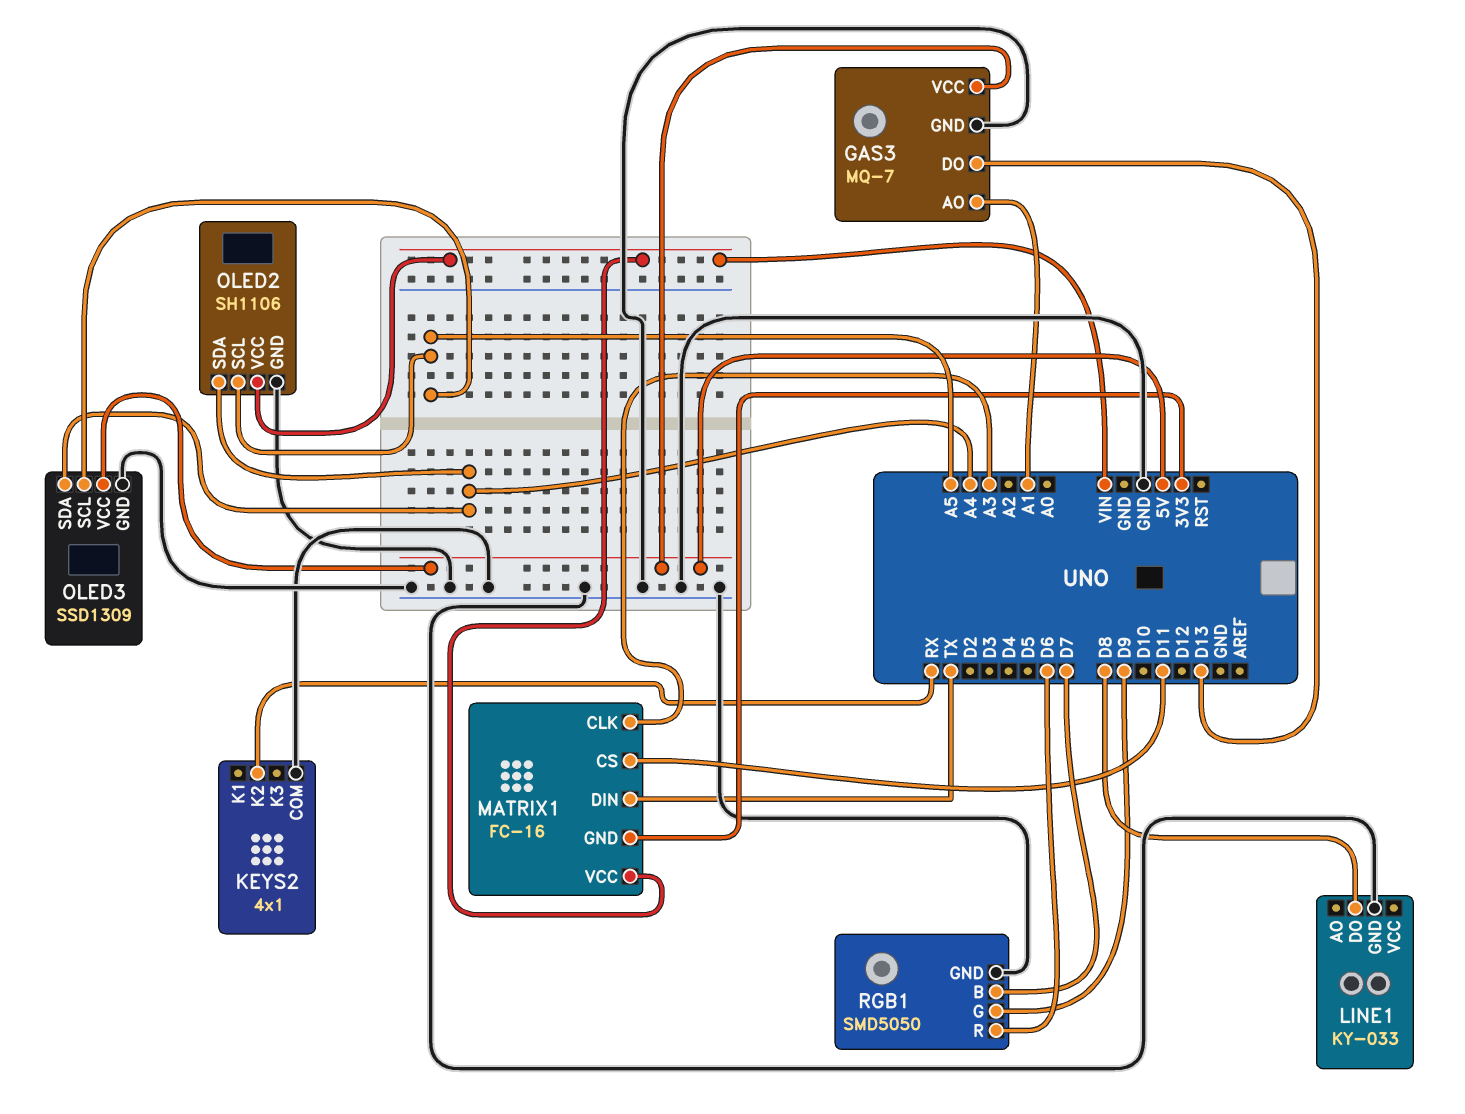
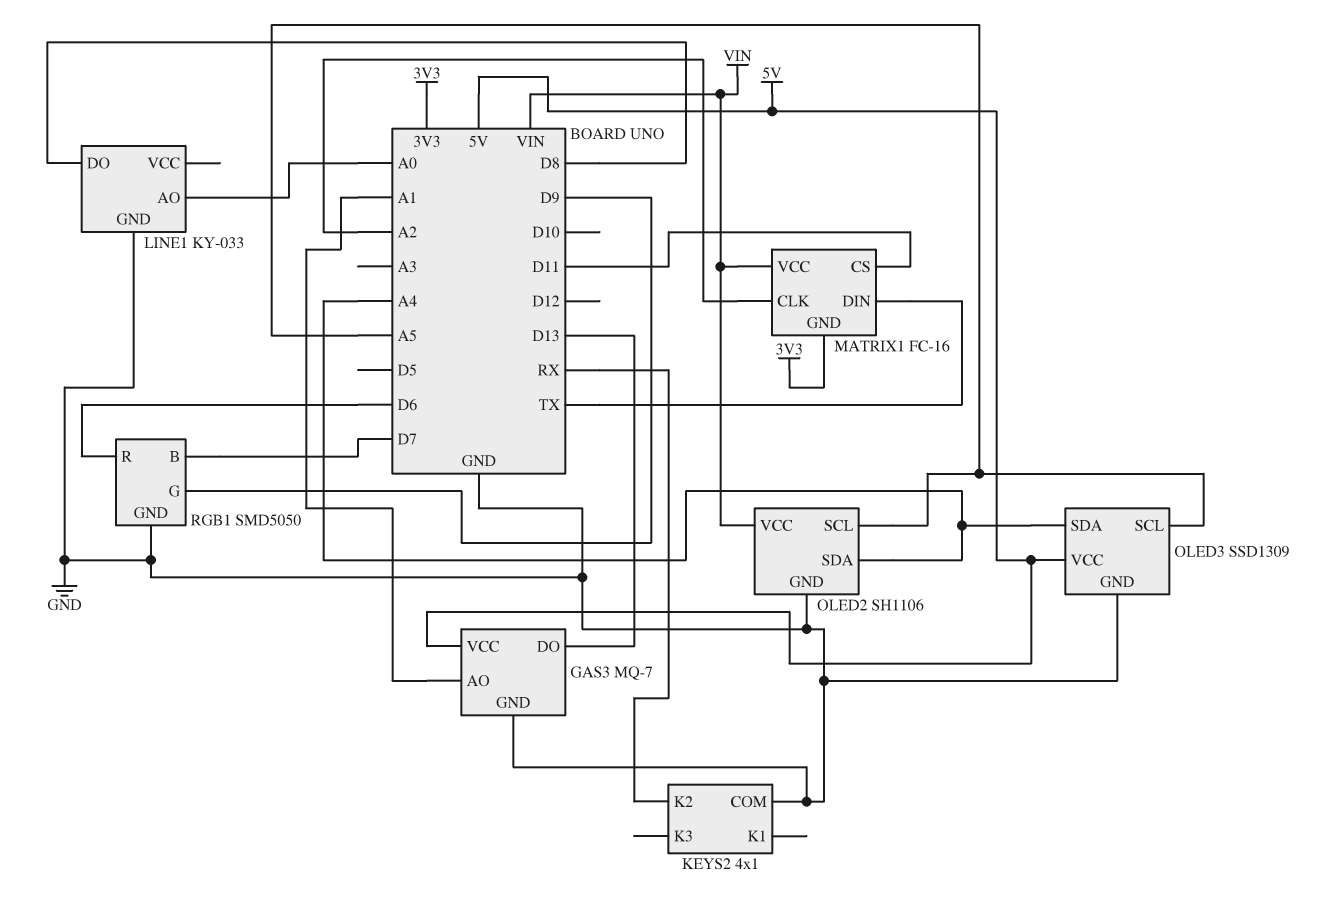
LINE1 pin AO: none -> A0
MATRIX1 pin CLK: A3 -> A2

